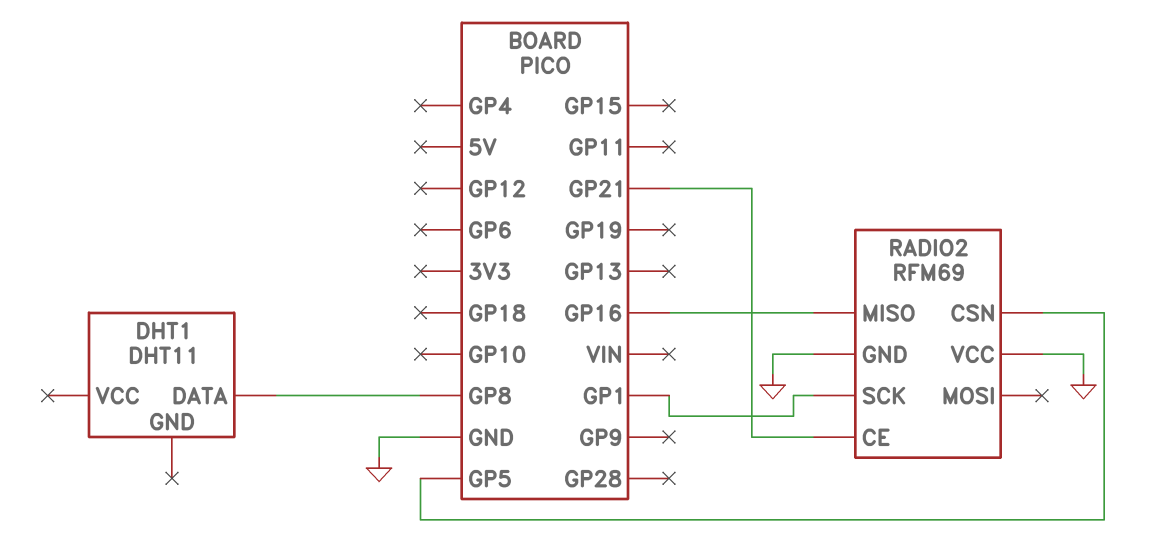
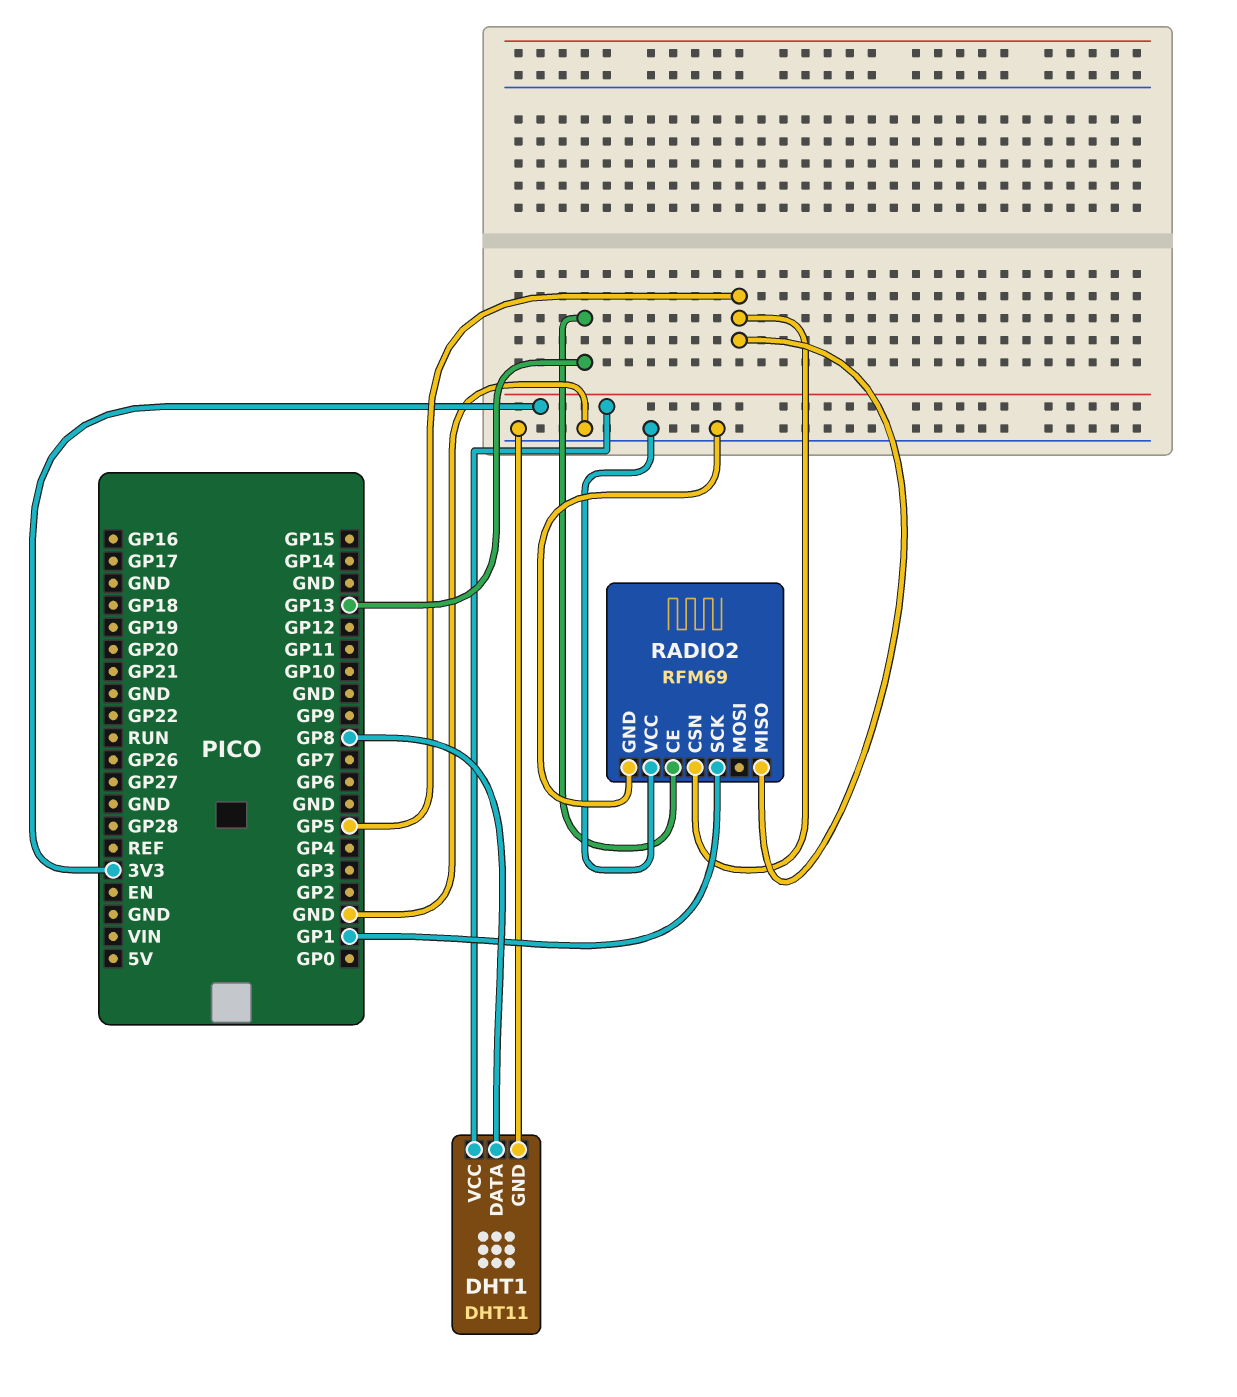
DHT1 pin GND: none -> GND
DHT1 pin VCC: none -> 3V3
RADIO2 pin CE: GP21 -> GP13
RADIO2 pin MISO: GP16 -> GP5

